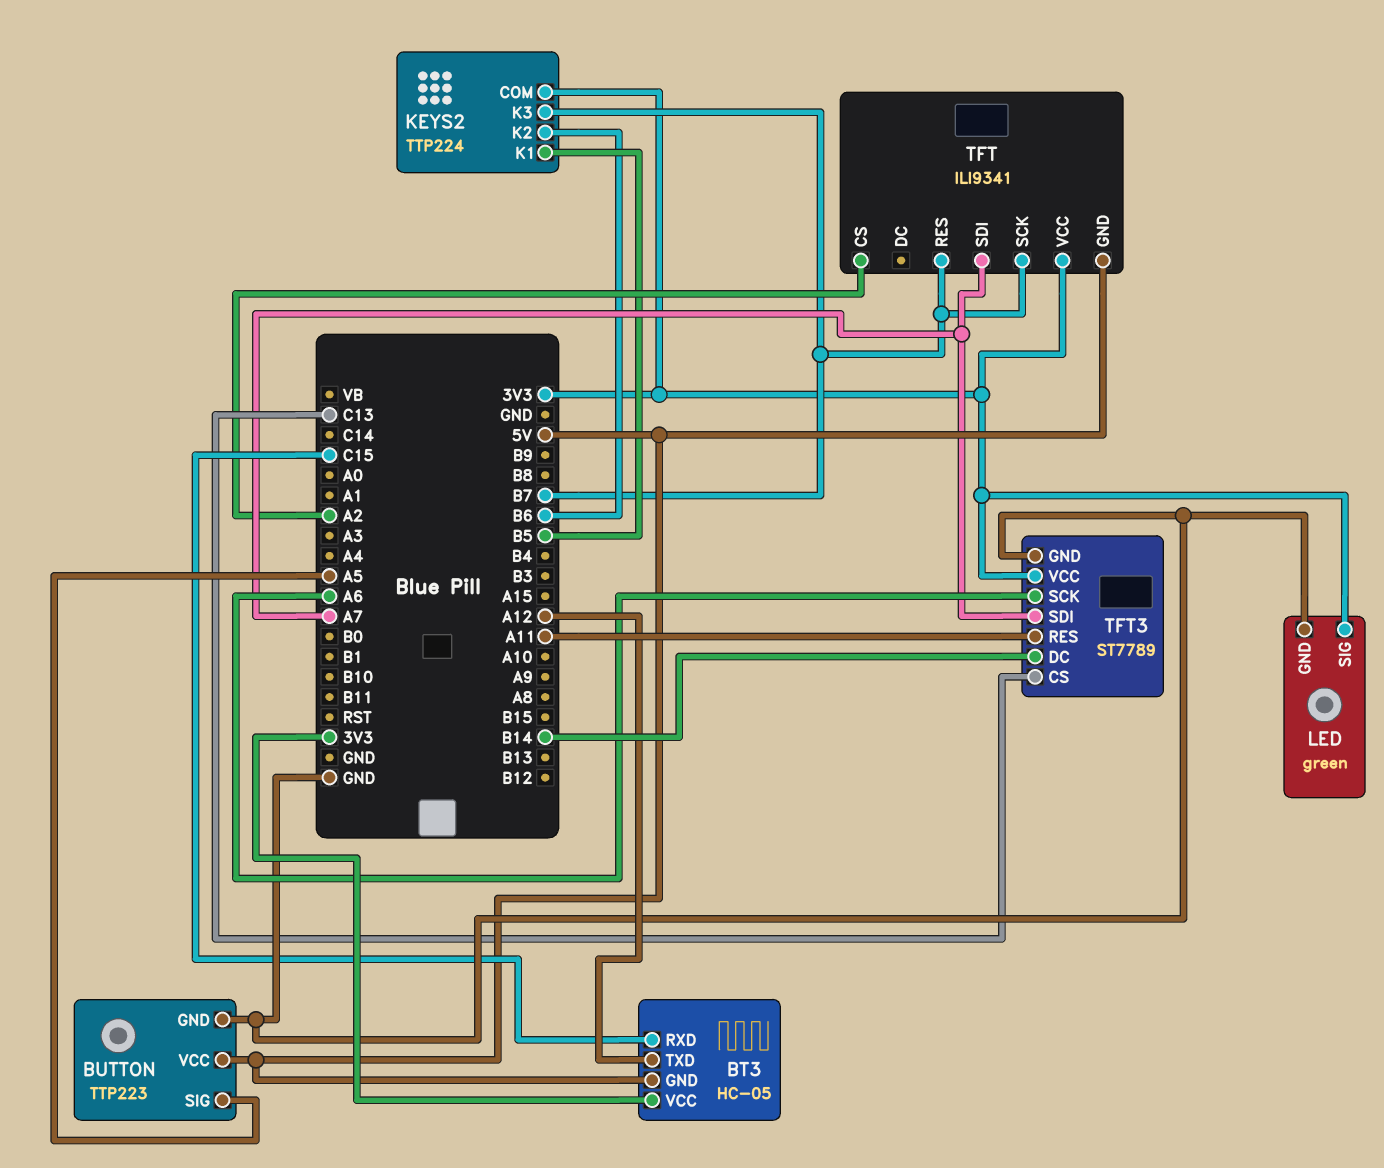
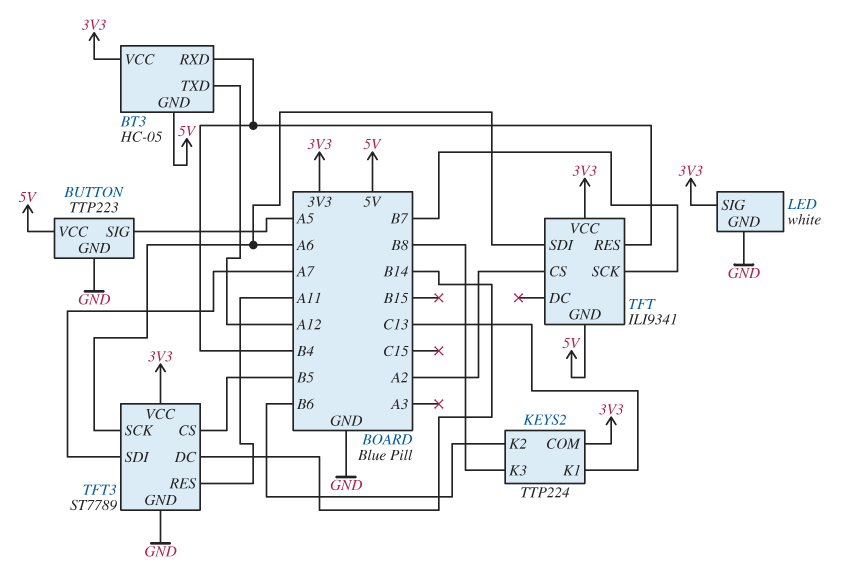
BT3 pin RXD: C15 -> B4
KEYS2 pin K1: B5 -> C13
KEYS2 pin K3: B7 -> B8
LED: green -> white
TFT pin RES: B7 -> B4
TFT pin SDI: A7 -> A6
TFT3 pin CS: C13 -> B5

